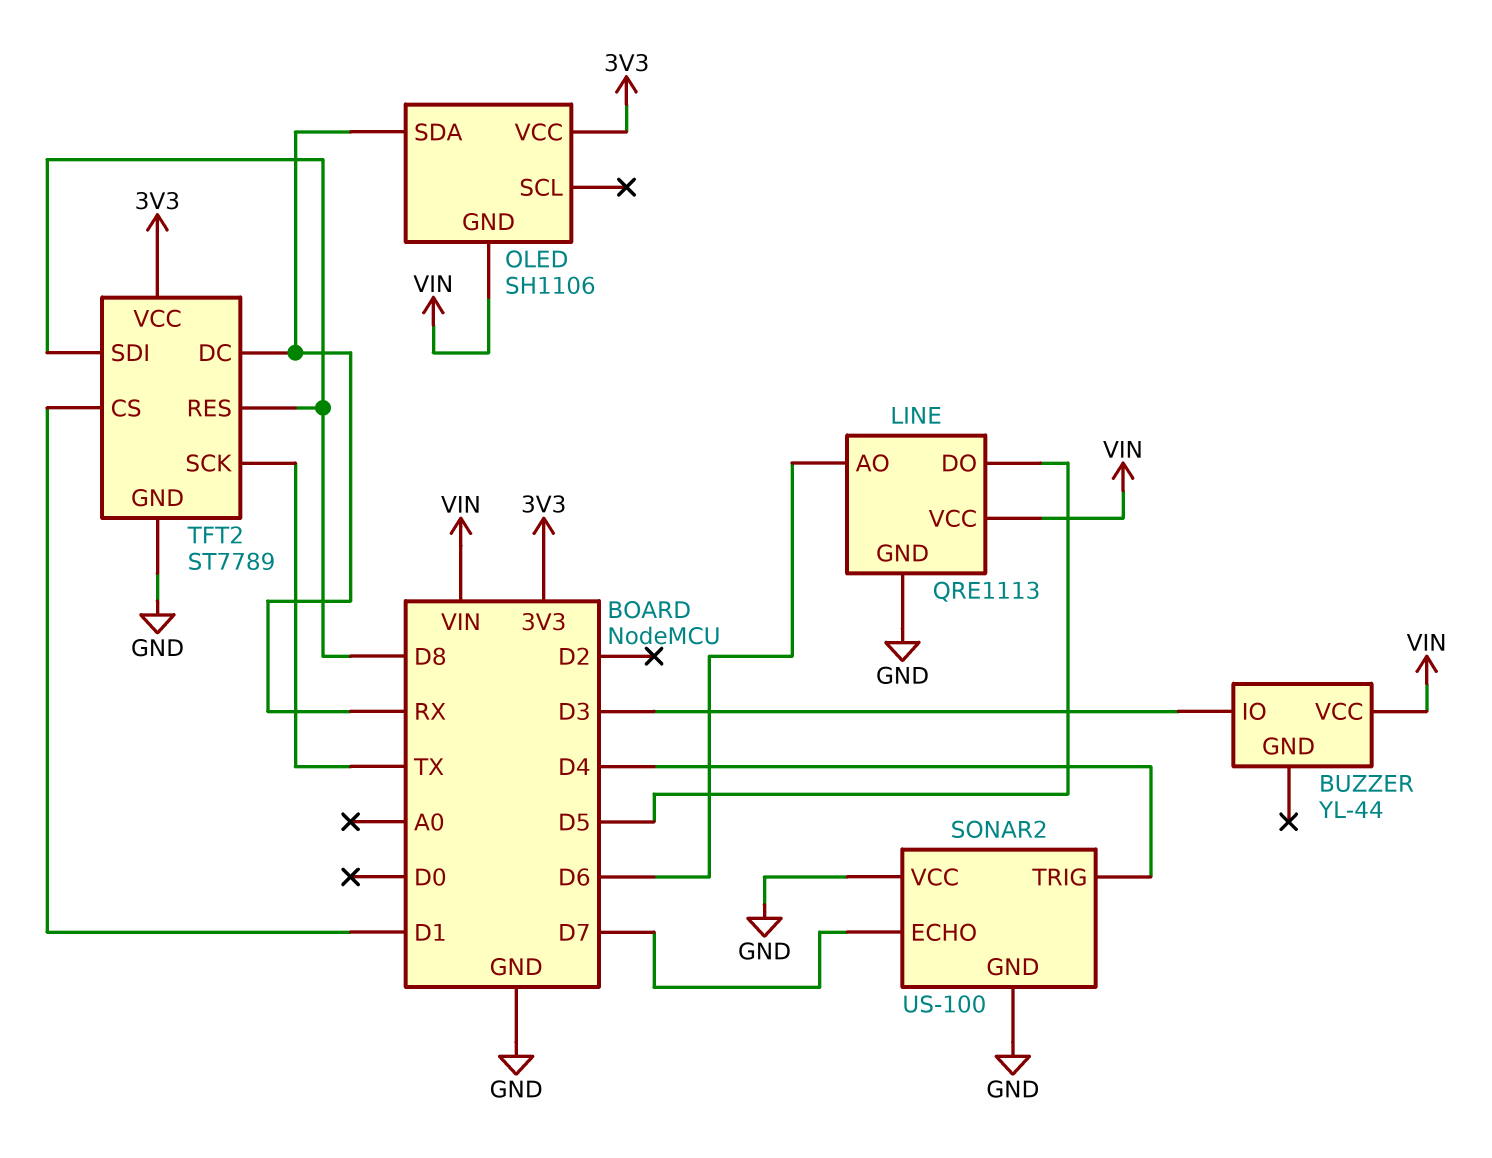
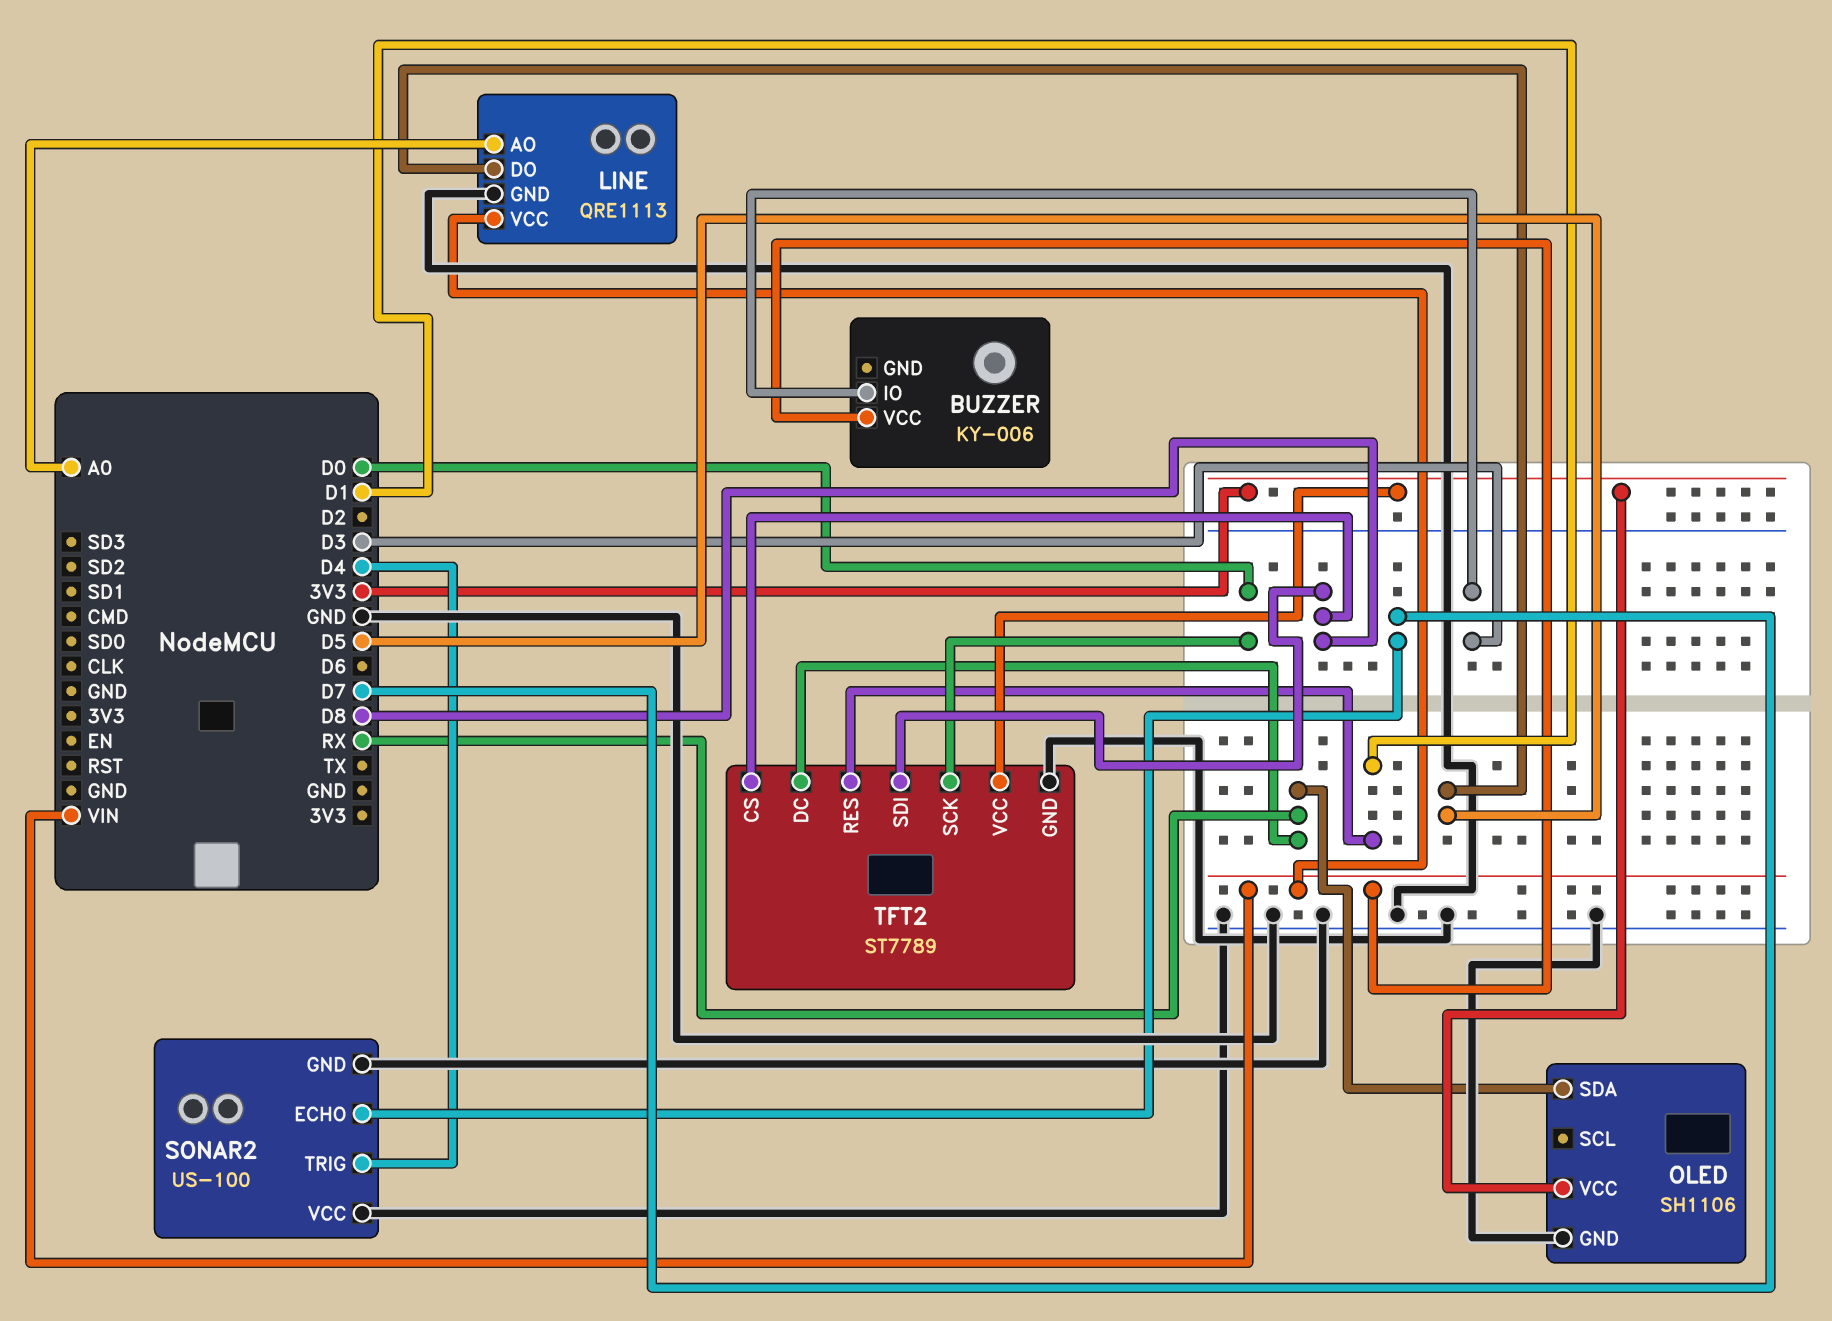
BUZZER: YL-44 -> KY-006
LINE pin AO: D6 -> A0
OLED pin GND: VIN -> GND
TFT2 pin CS: D1 -> D8
TFT2 pin RES: D8 -> D1
TFT2 pin SCK: TX -> D0

